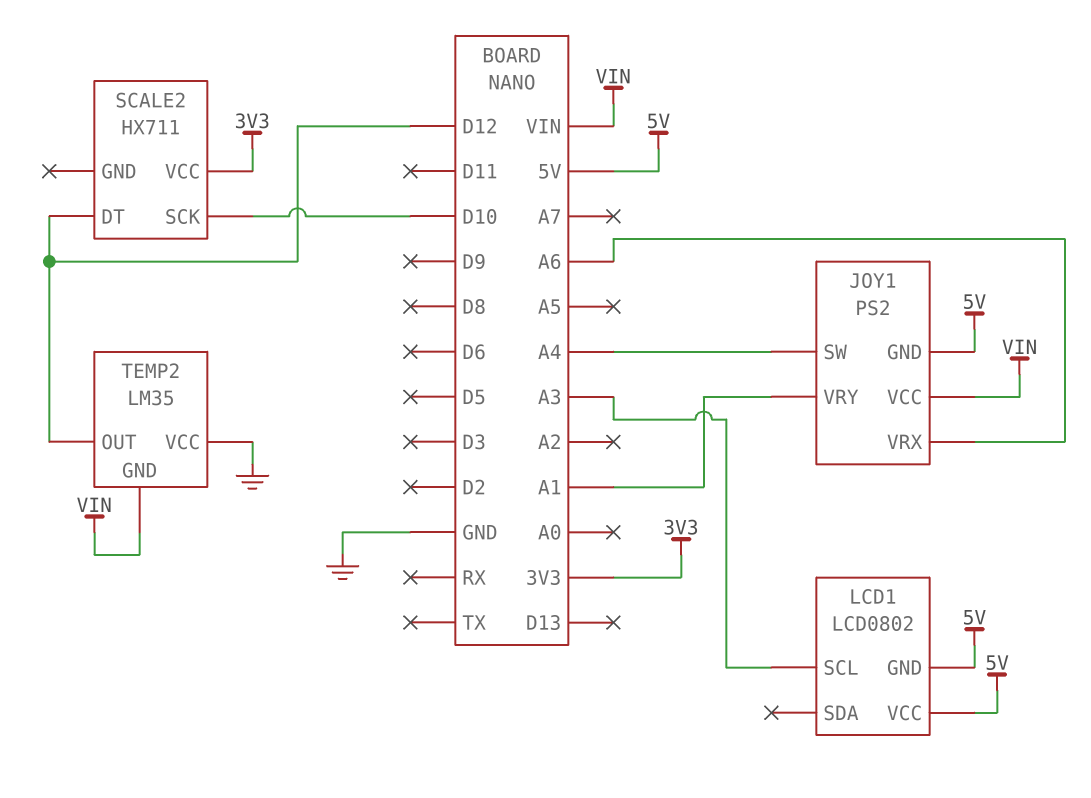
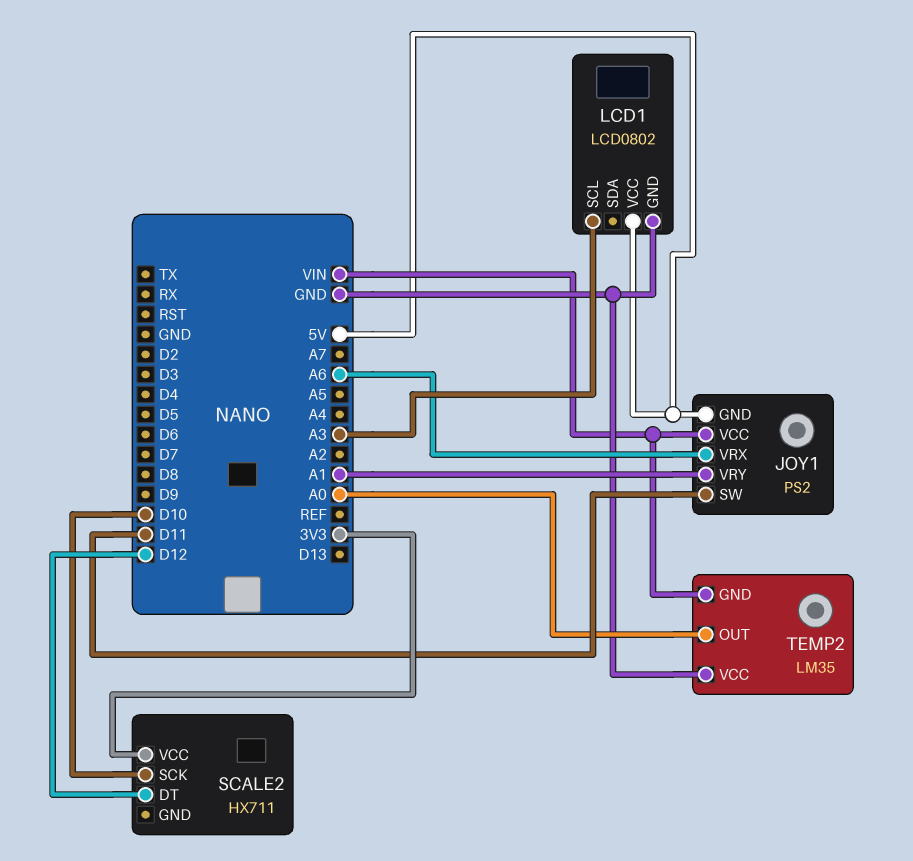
JOY1 pin SW: A4 -> D11
LCD1 pin GND: 5V -> GND
TEMP2 pin OUT: D12 -> A0

